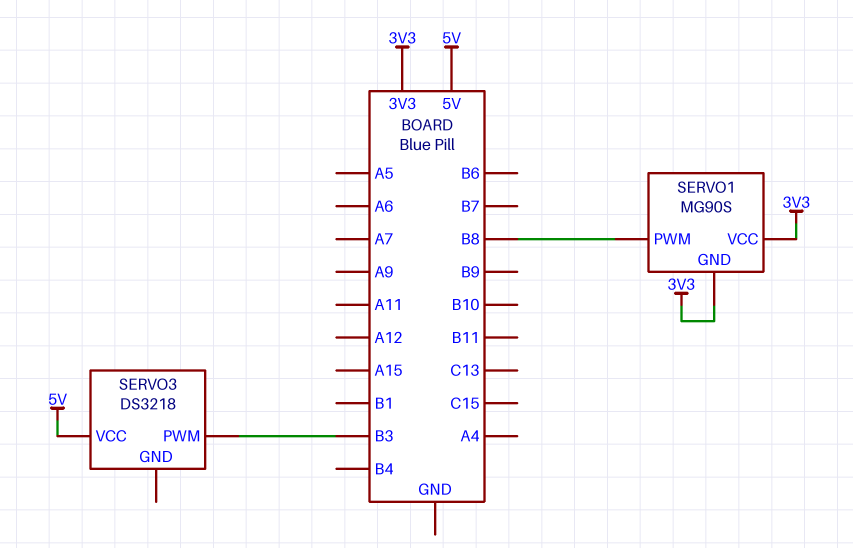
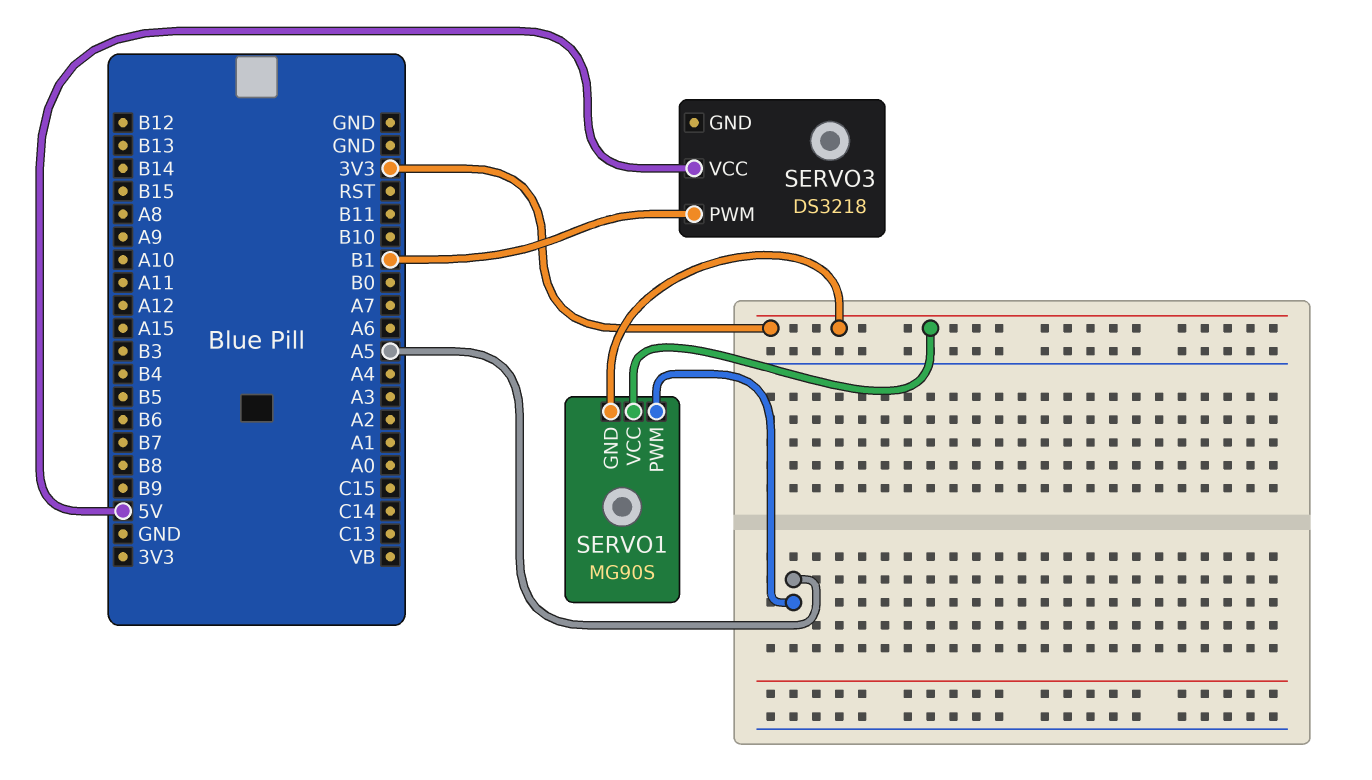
SERVO1 pin PWM: B8 -> A5
SERVO3 pin PWM: B3 -> B1

